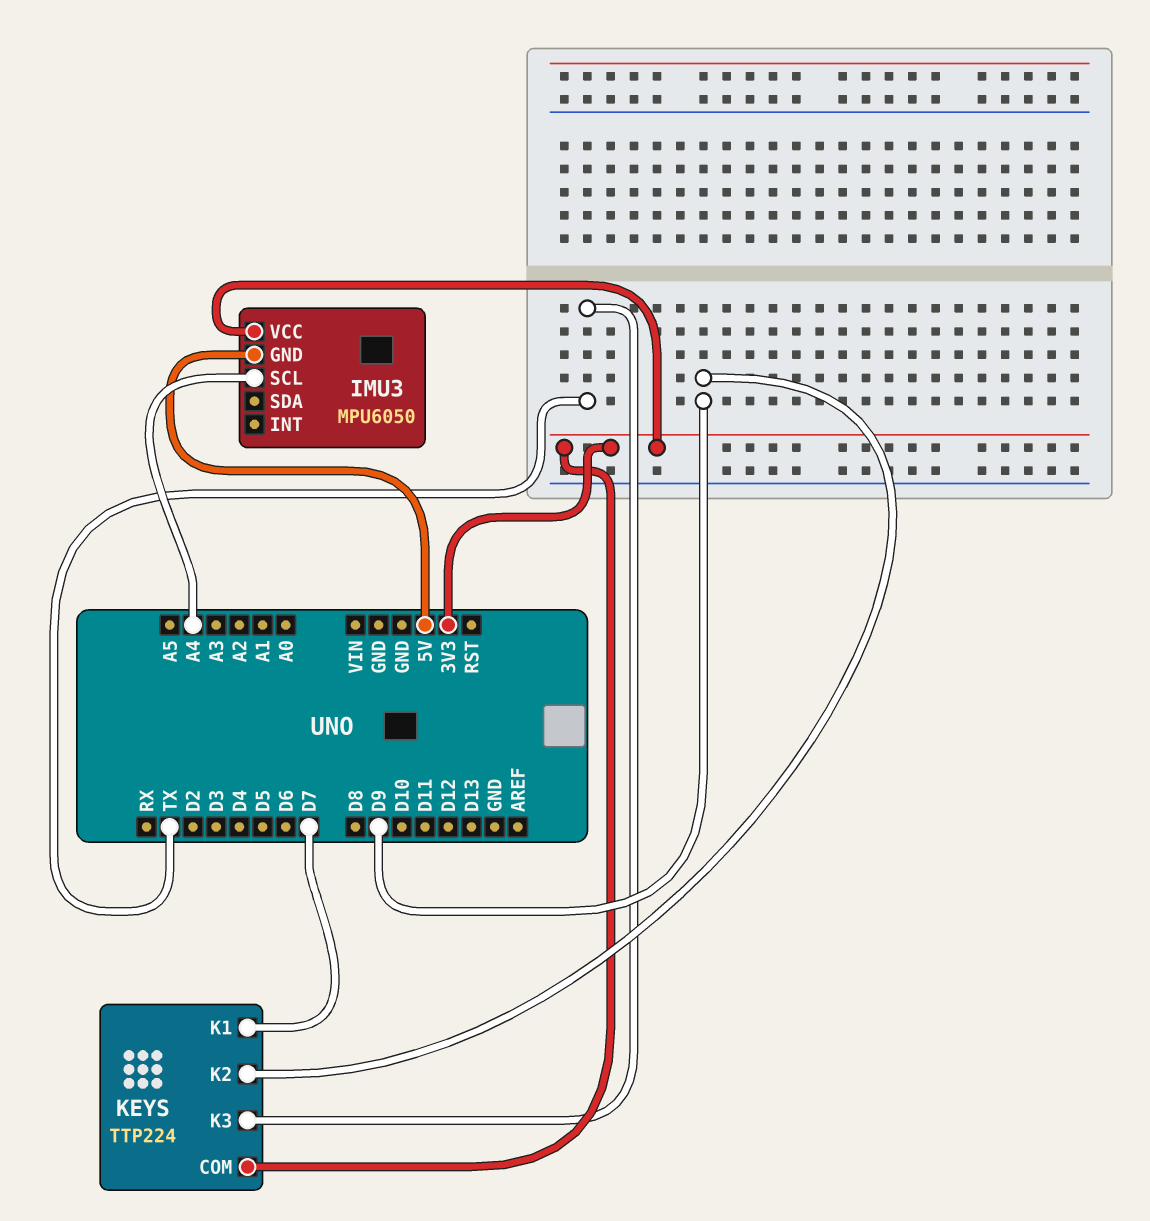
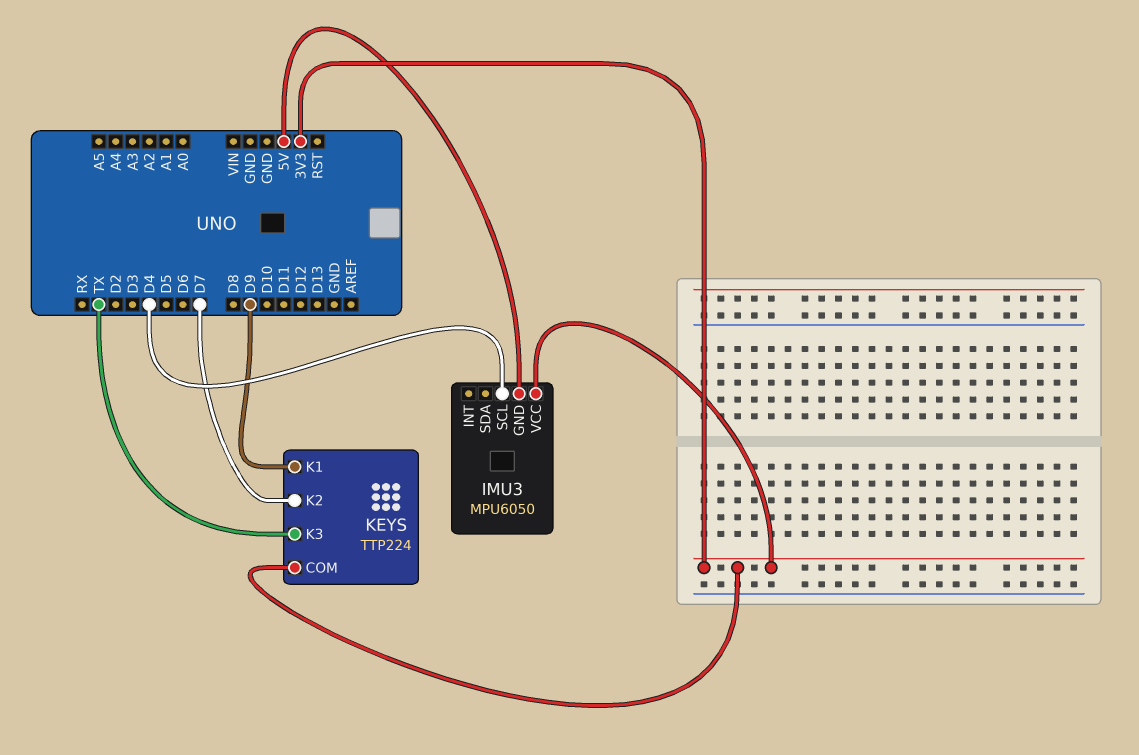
IMU3 pin SCL: A4 -> D4
KEYS pin K1: D7 -> D9
KEYS pin K2: D9 -> D7

